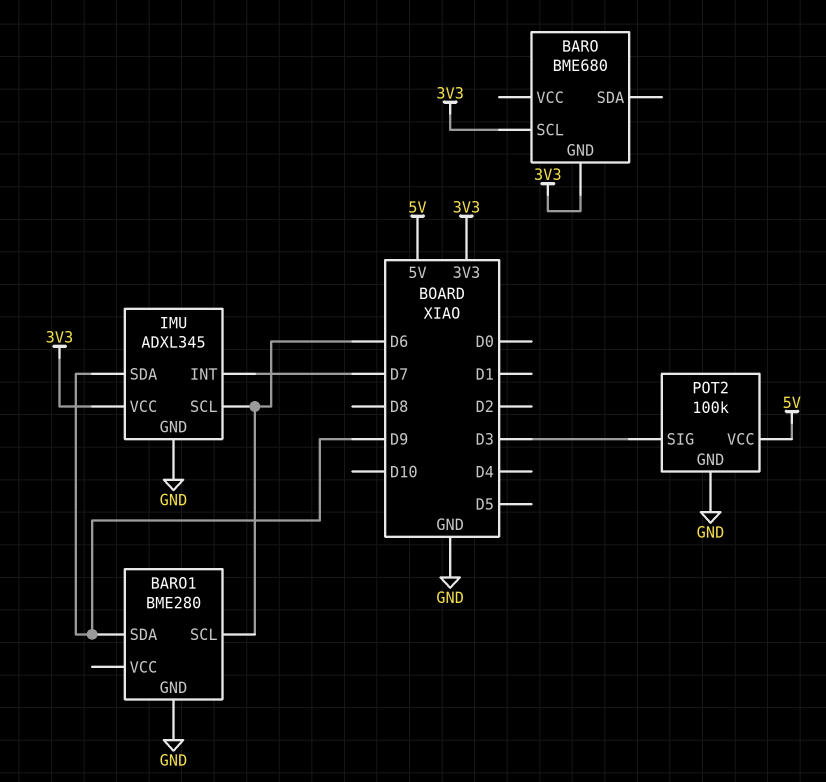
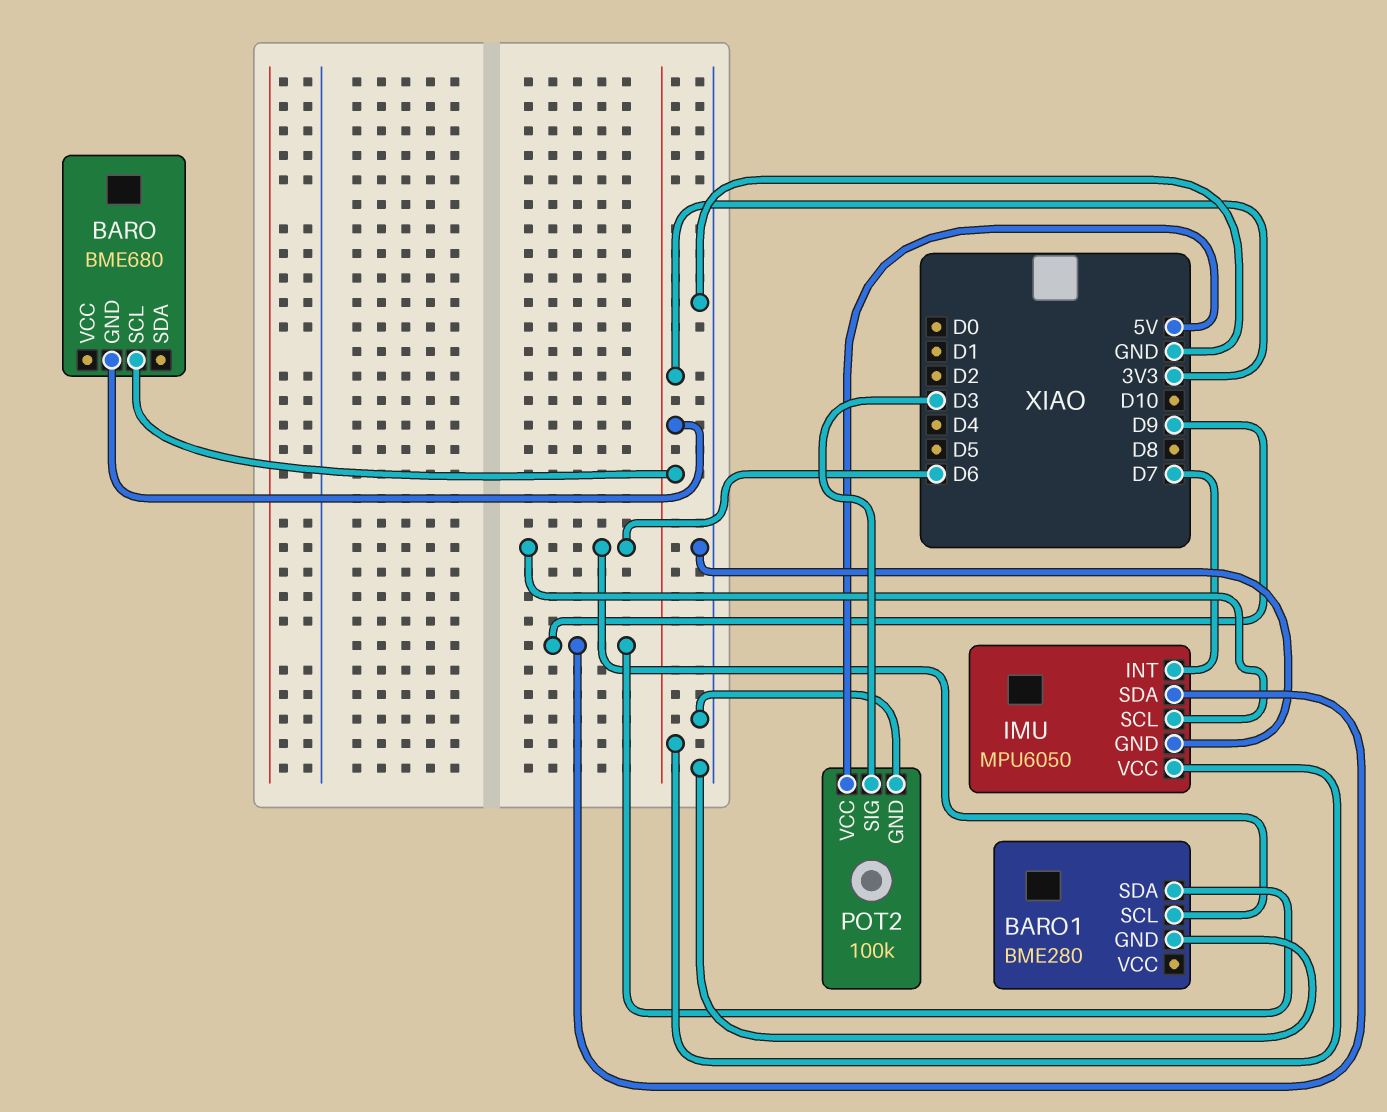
IMU: ADXL345 -> MPU6050

